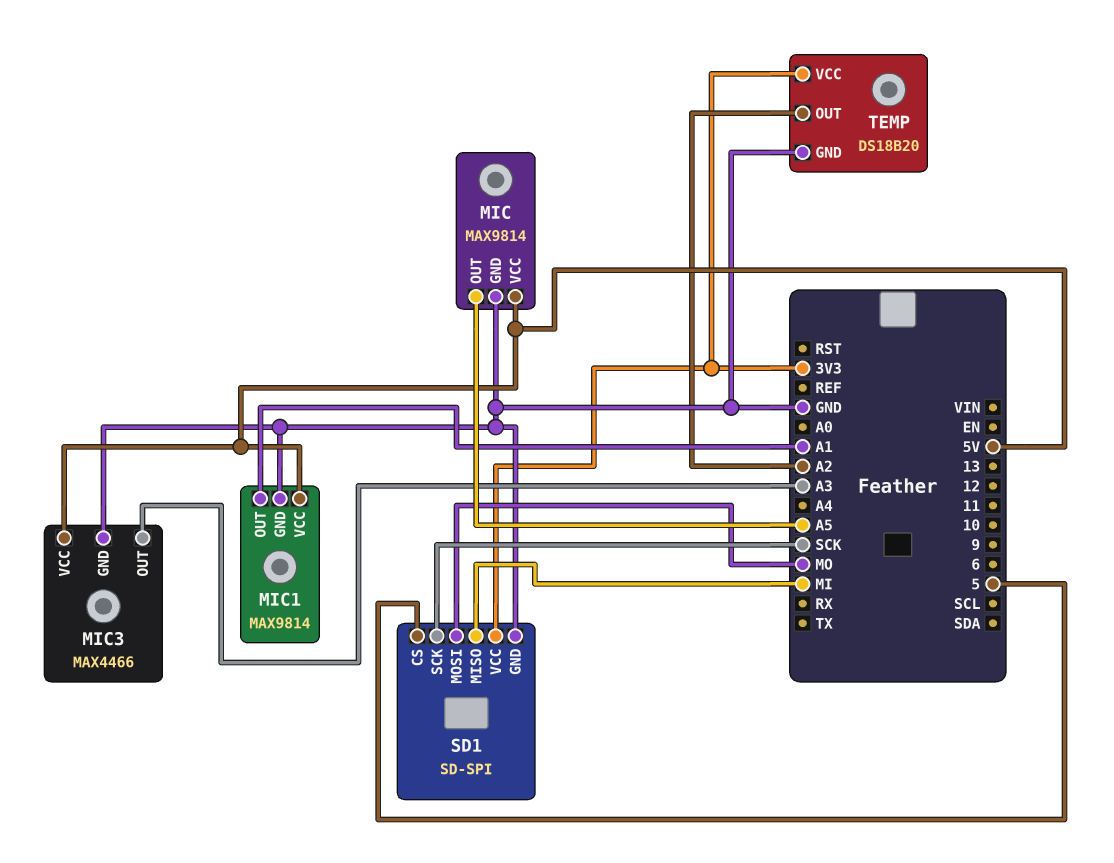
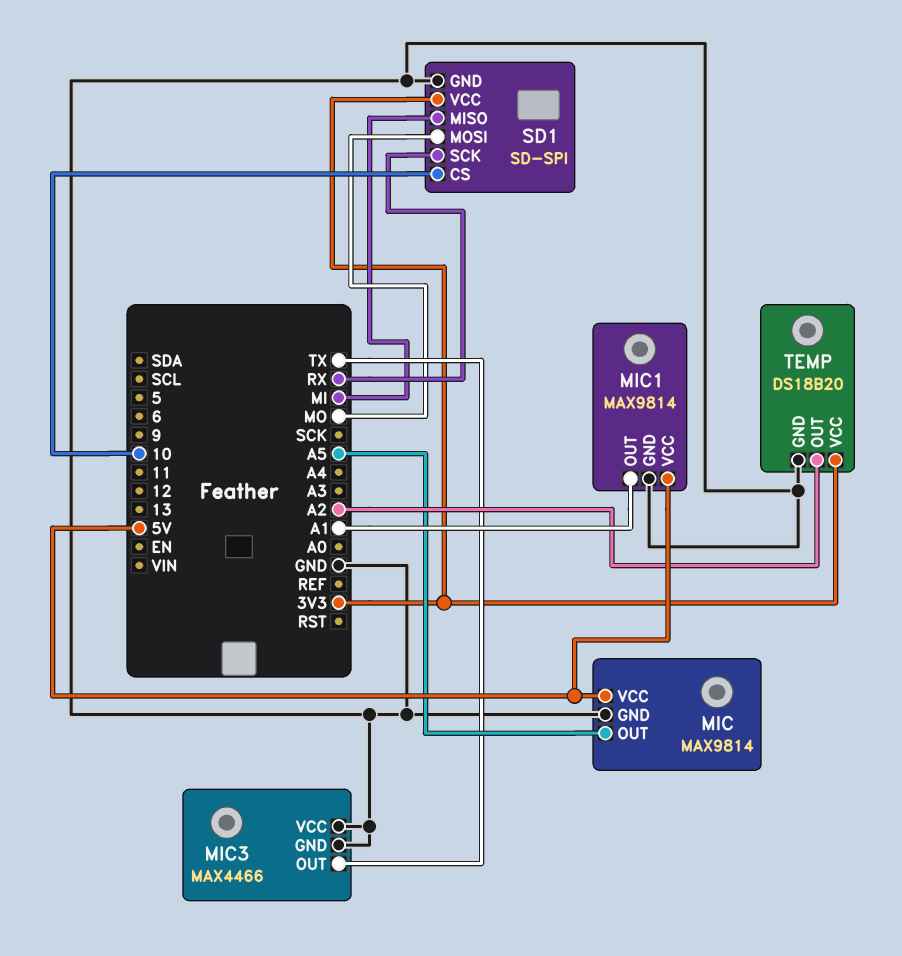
MIC3 pin OUT: A3 -> TX
MIC3 pin VCC: 5V -> GND
SD1 pin CS: 5 -> 10
SD1 pin SCK: SCK -> RX

